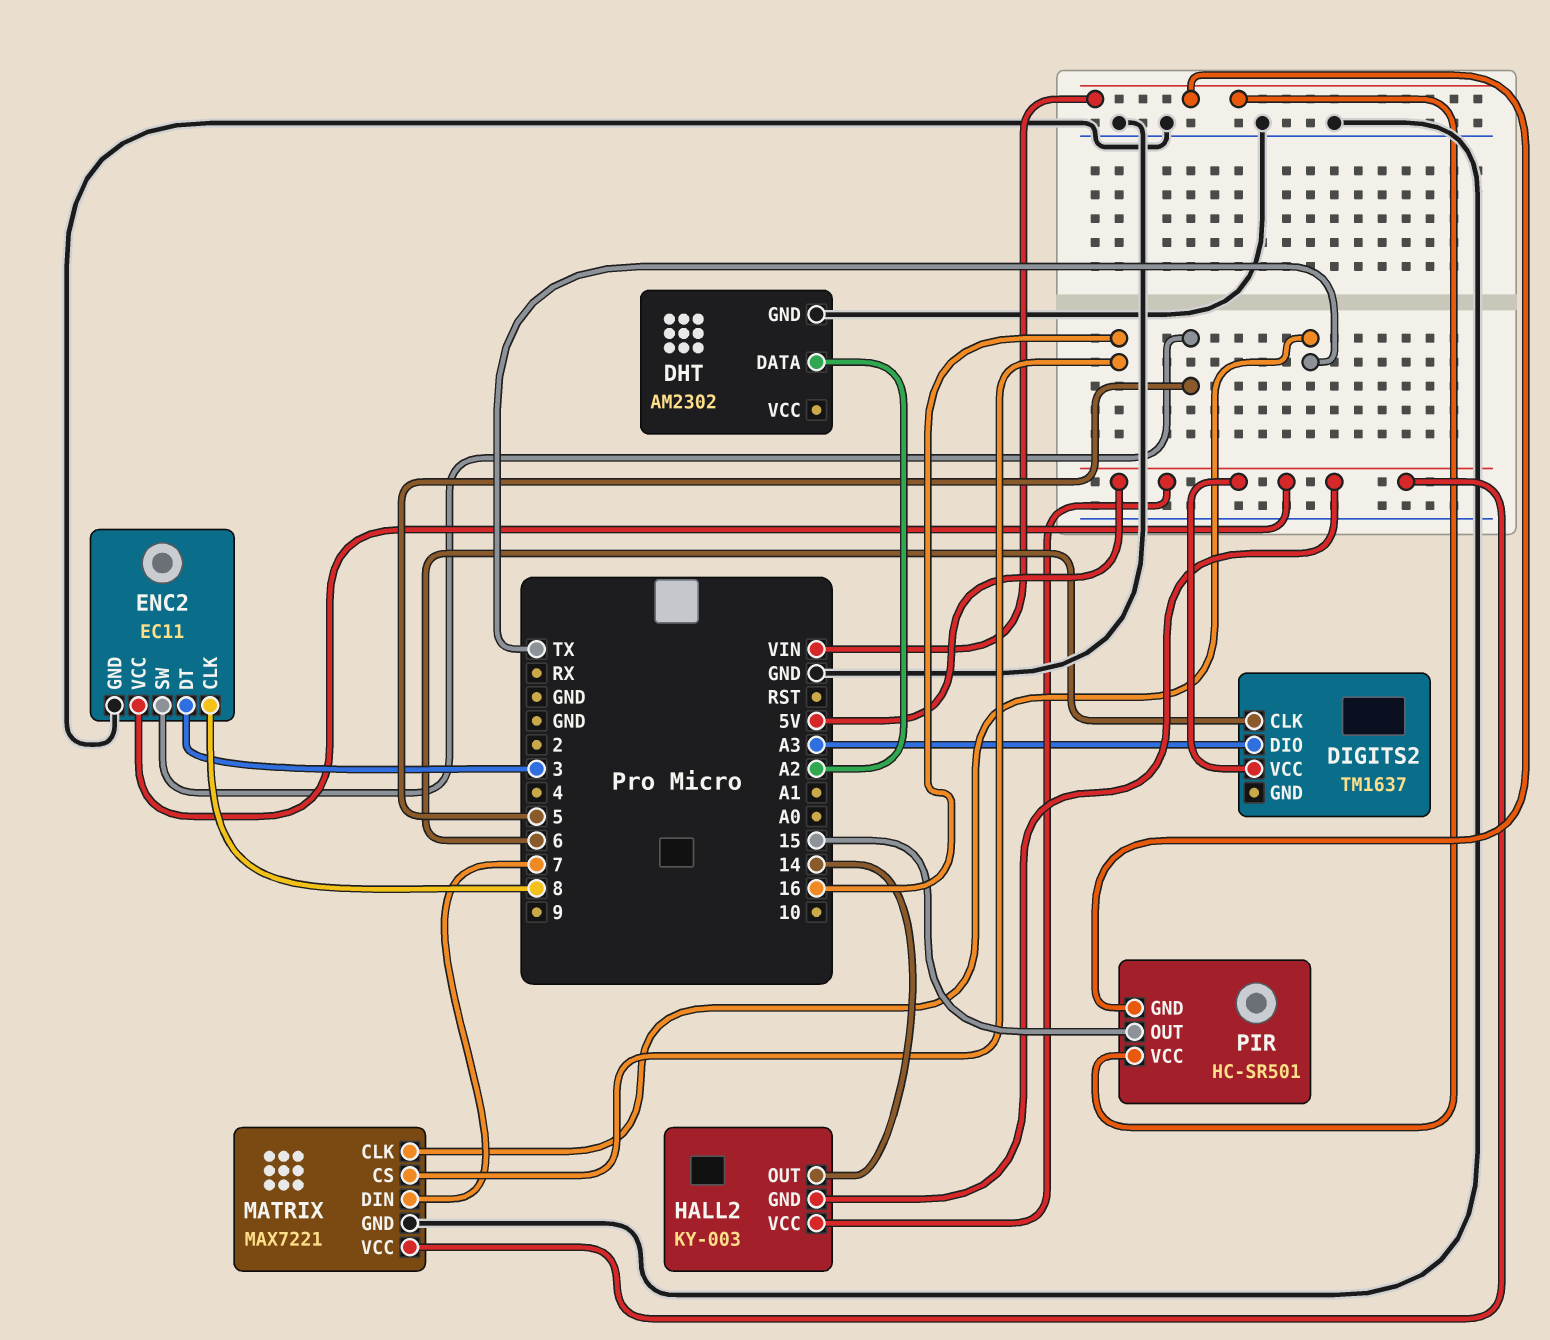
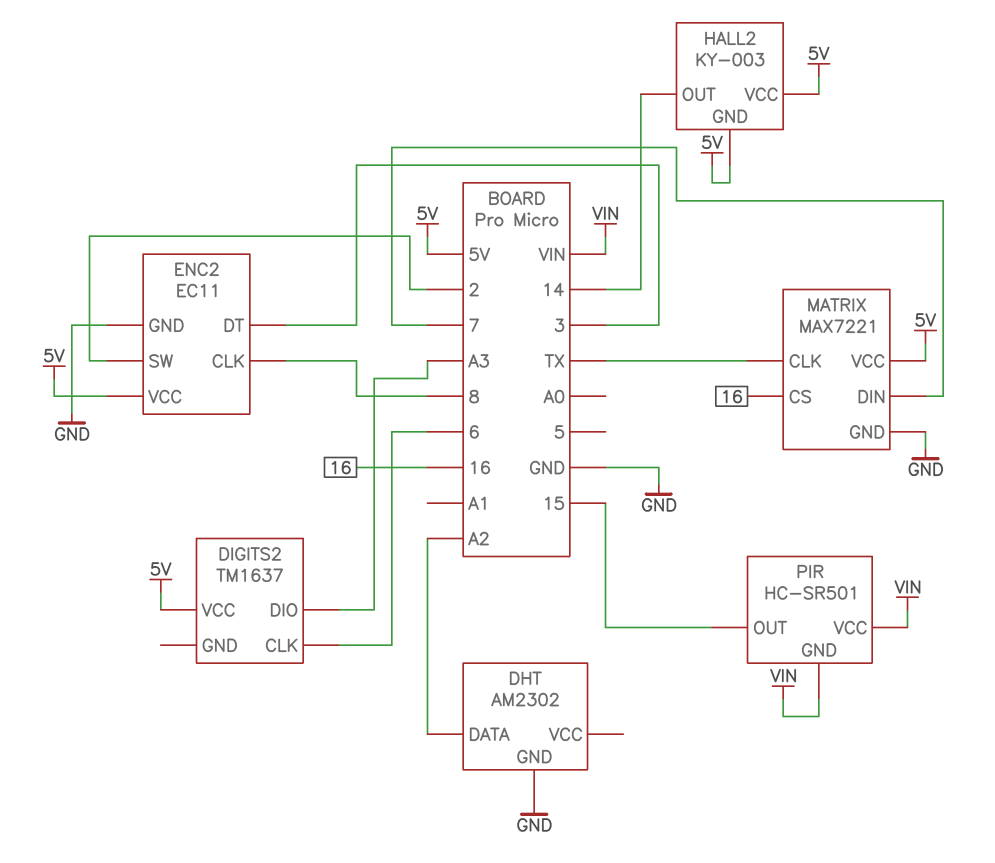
ENC2 pin SW: 5 -> 2

